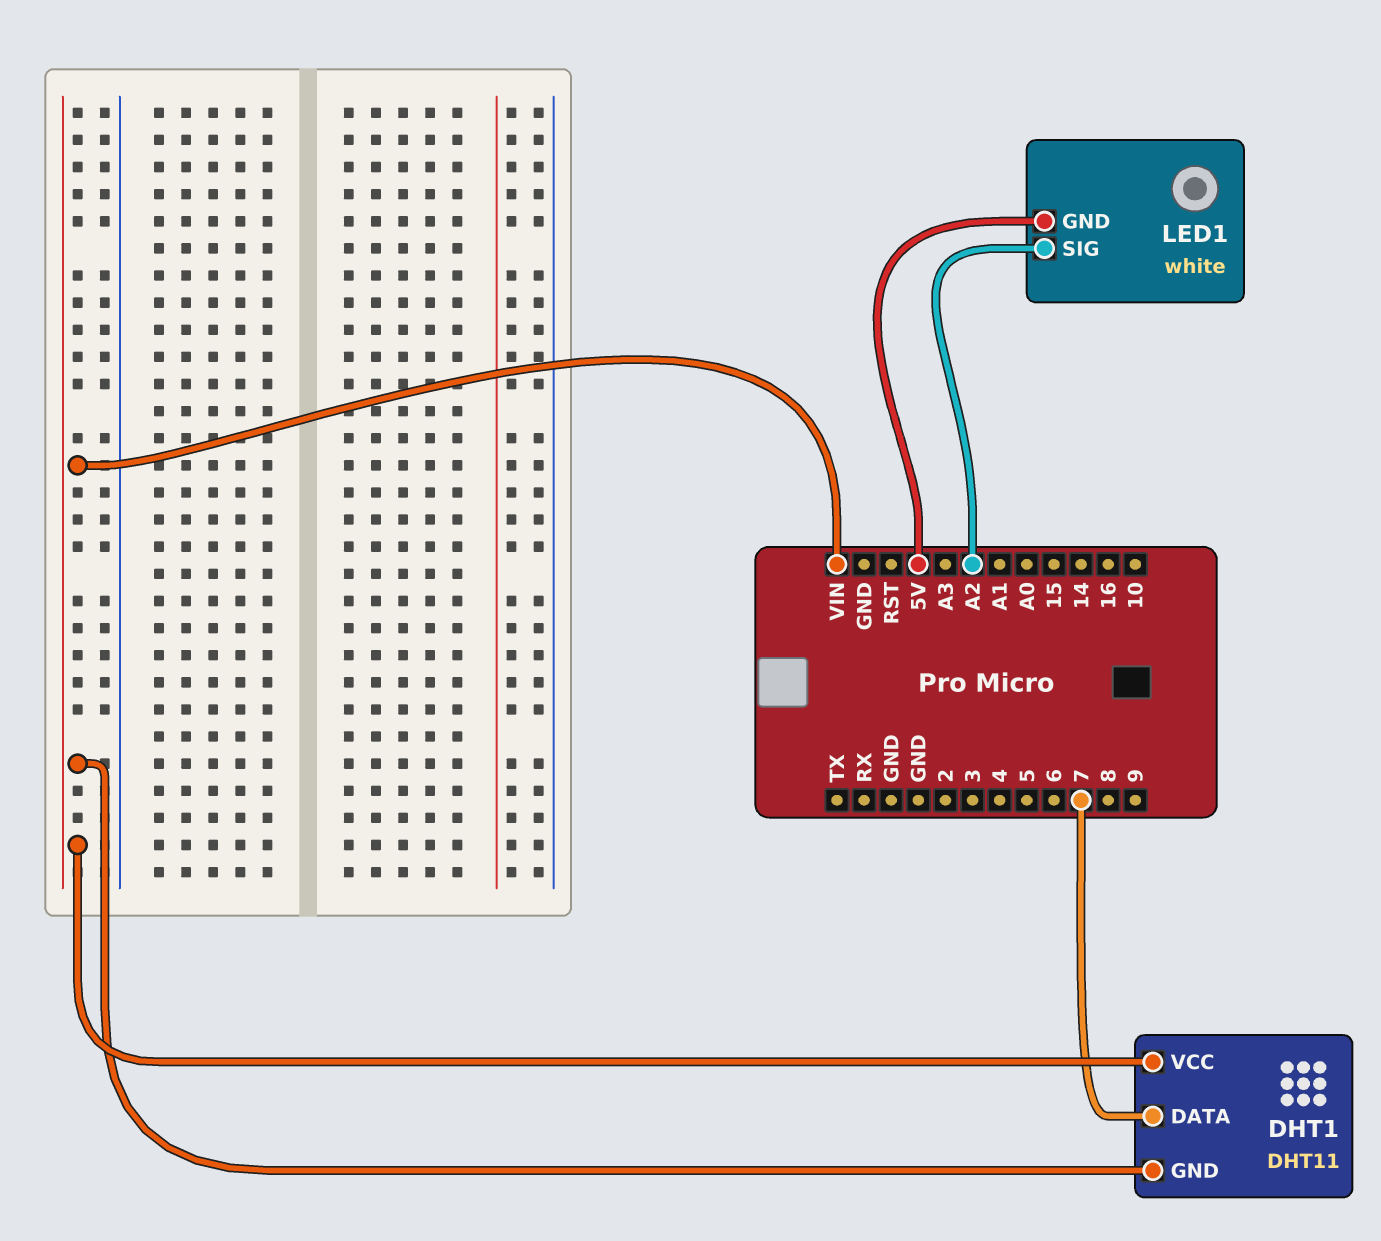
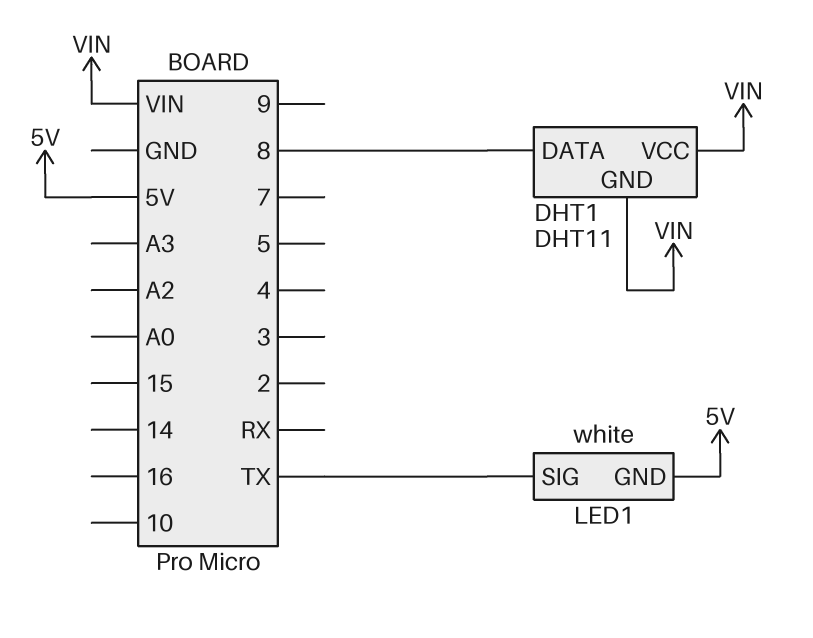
DHT1 pin DATA: 7 -> 8
LED1 pin SIG: A2 -> TX

